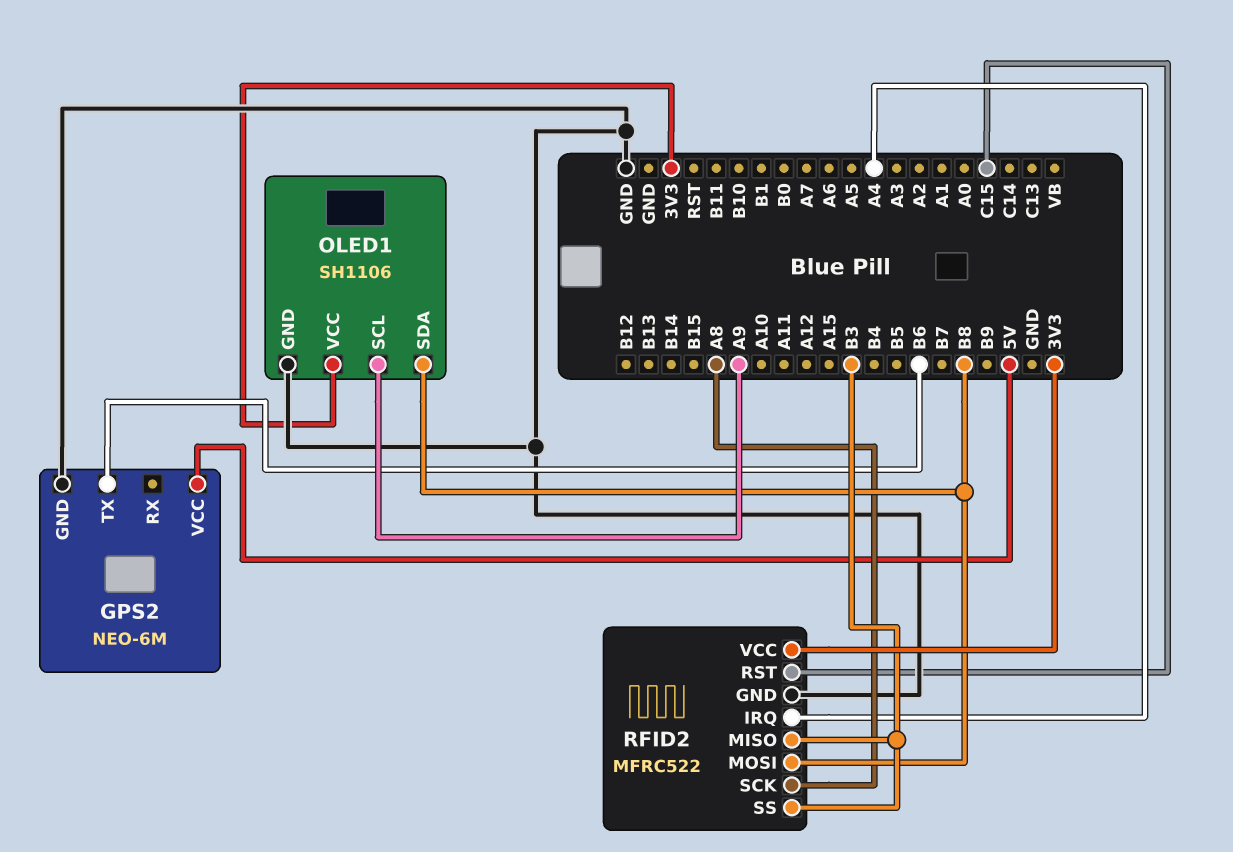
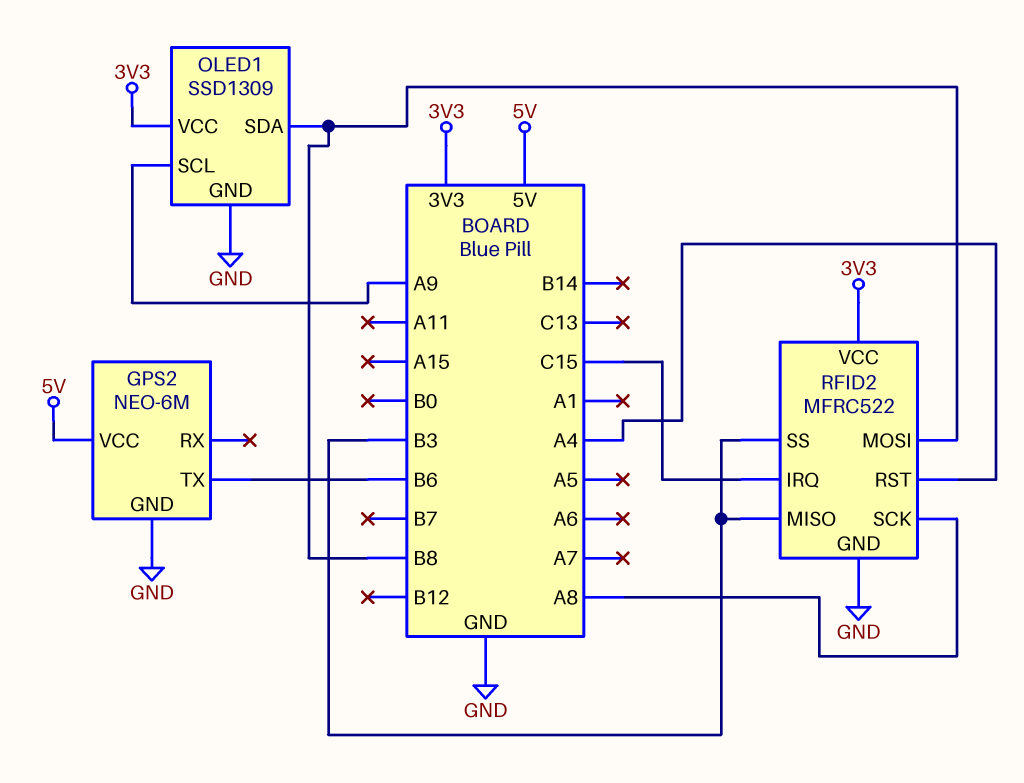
OLED1: SH1106 -> SSD1309
RFID2 pin IRQ: A4 -> C15
RFID2 pin RST: C15 -> A4

